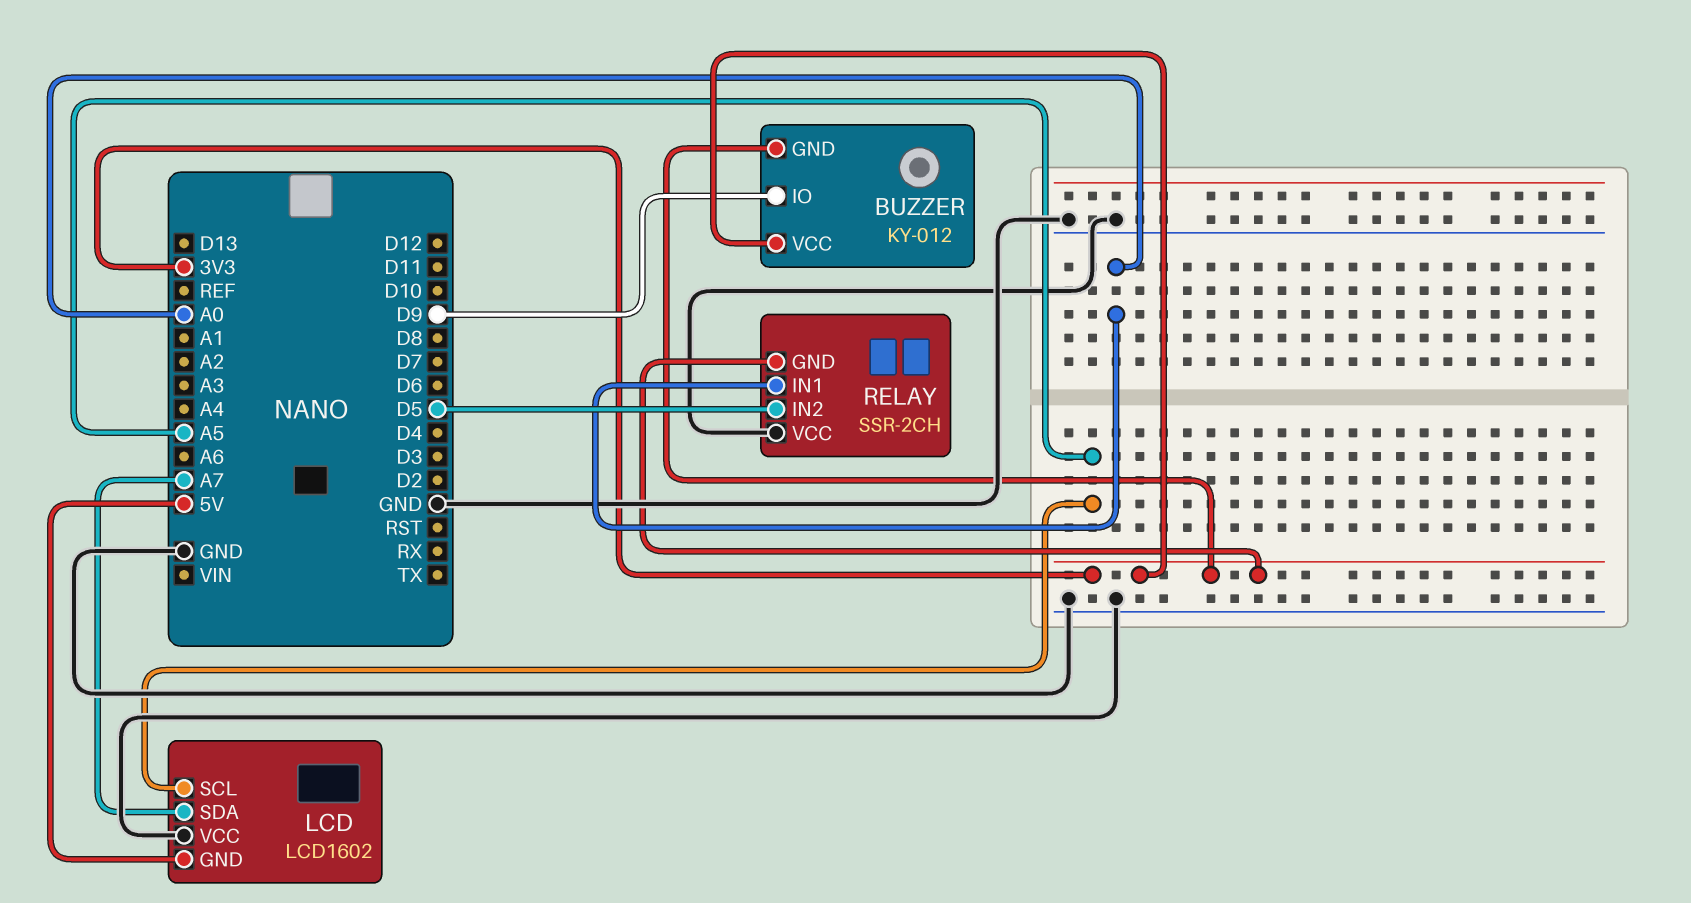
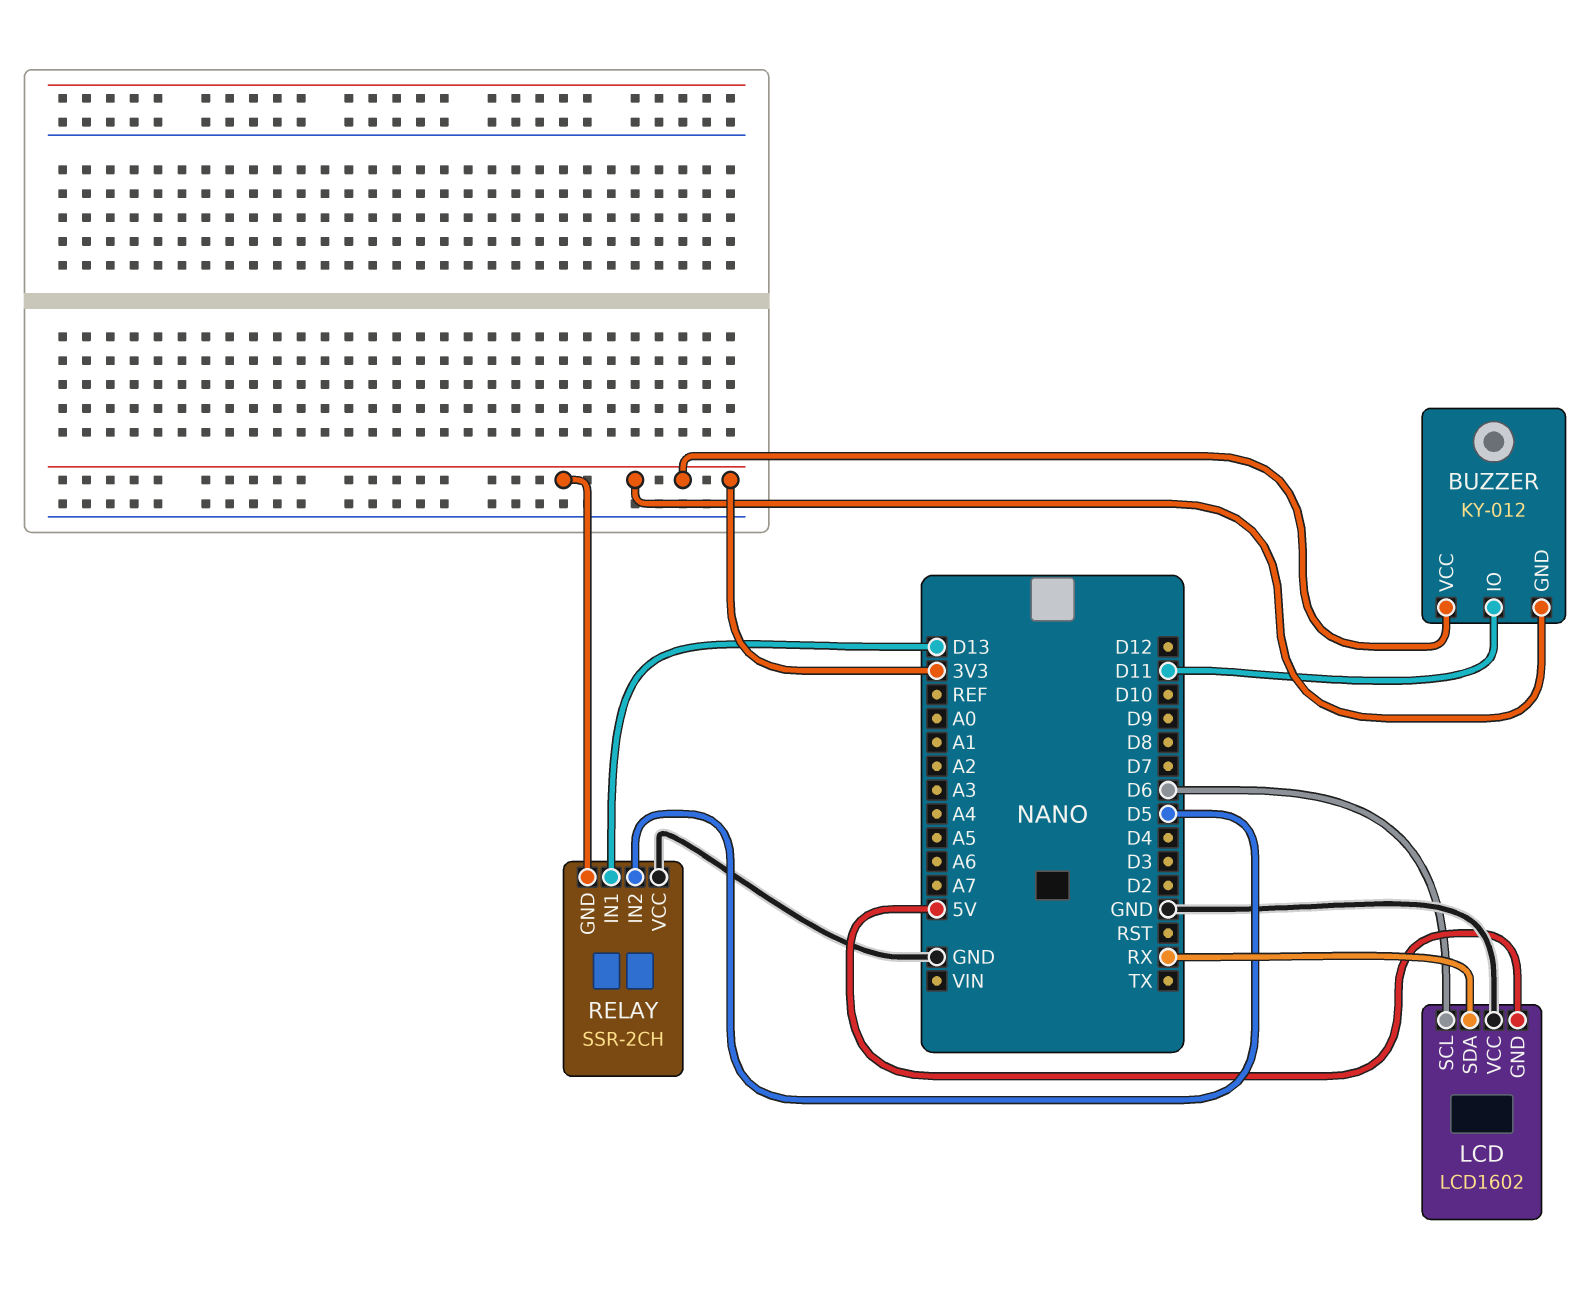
BUZZER pin IO: D9 -> D11
LCD pin SCL: A5 -> D6
LCD pin SDA: A7 -> RX
RELAY pin IN1: A0 -> D13

